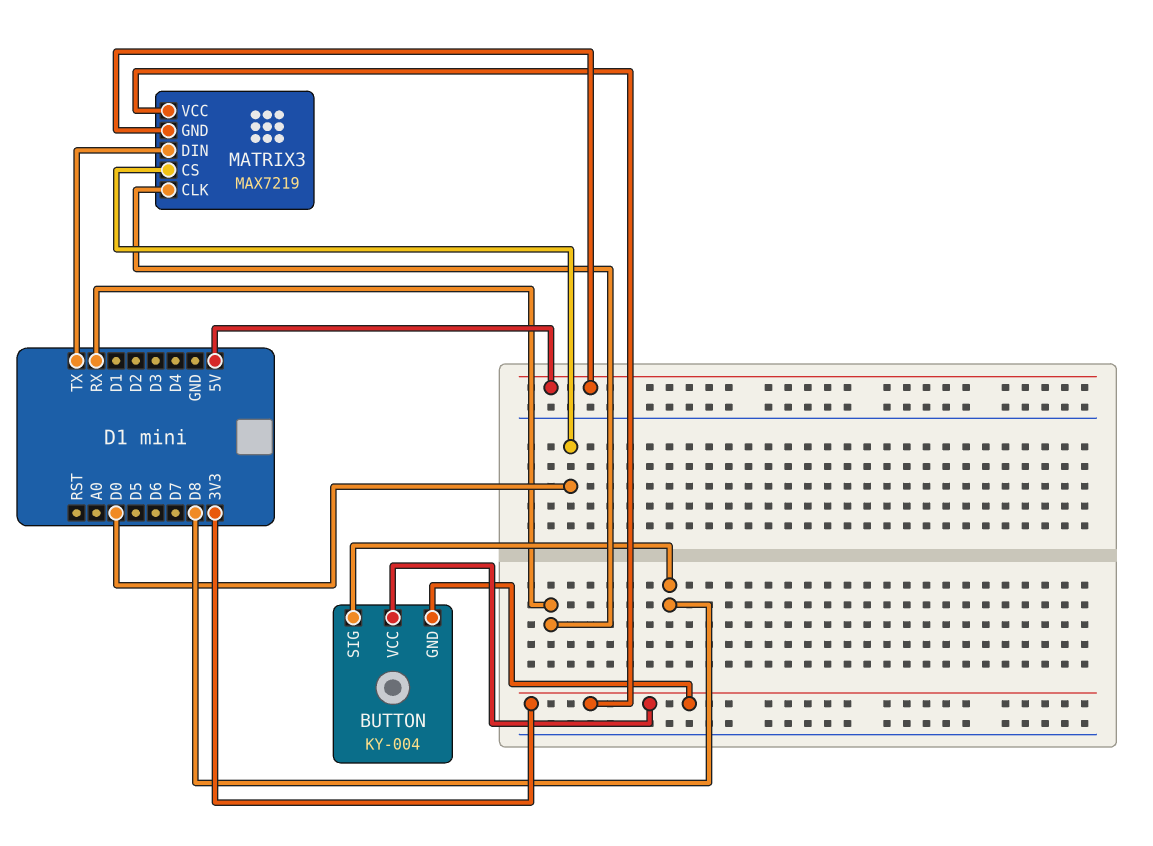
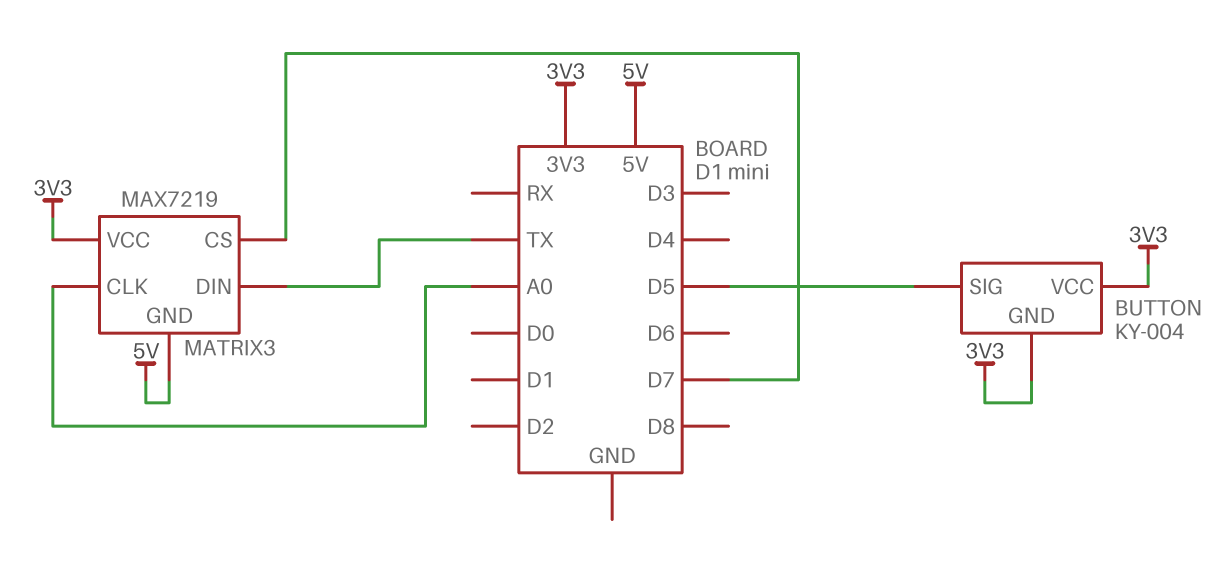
BUTTON pin SIG: D8 -> D5
MATRIX3 pin CLK: RX -> A0
MATRIX3 pin CS: D0 -> D7

